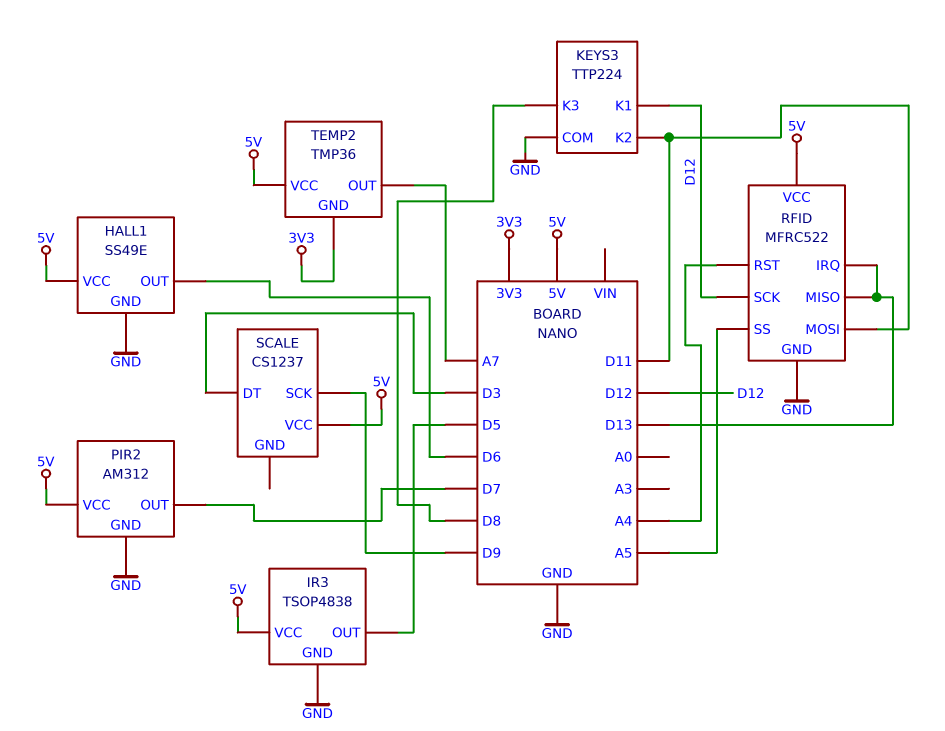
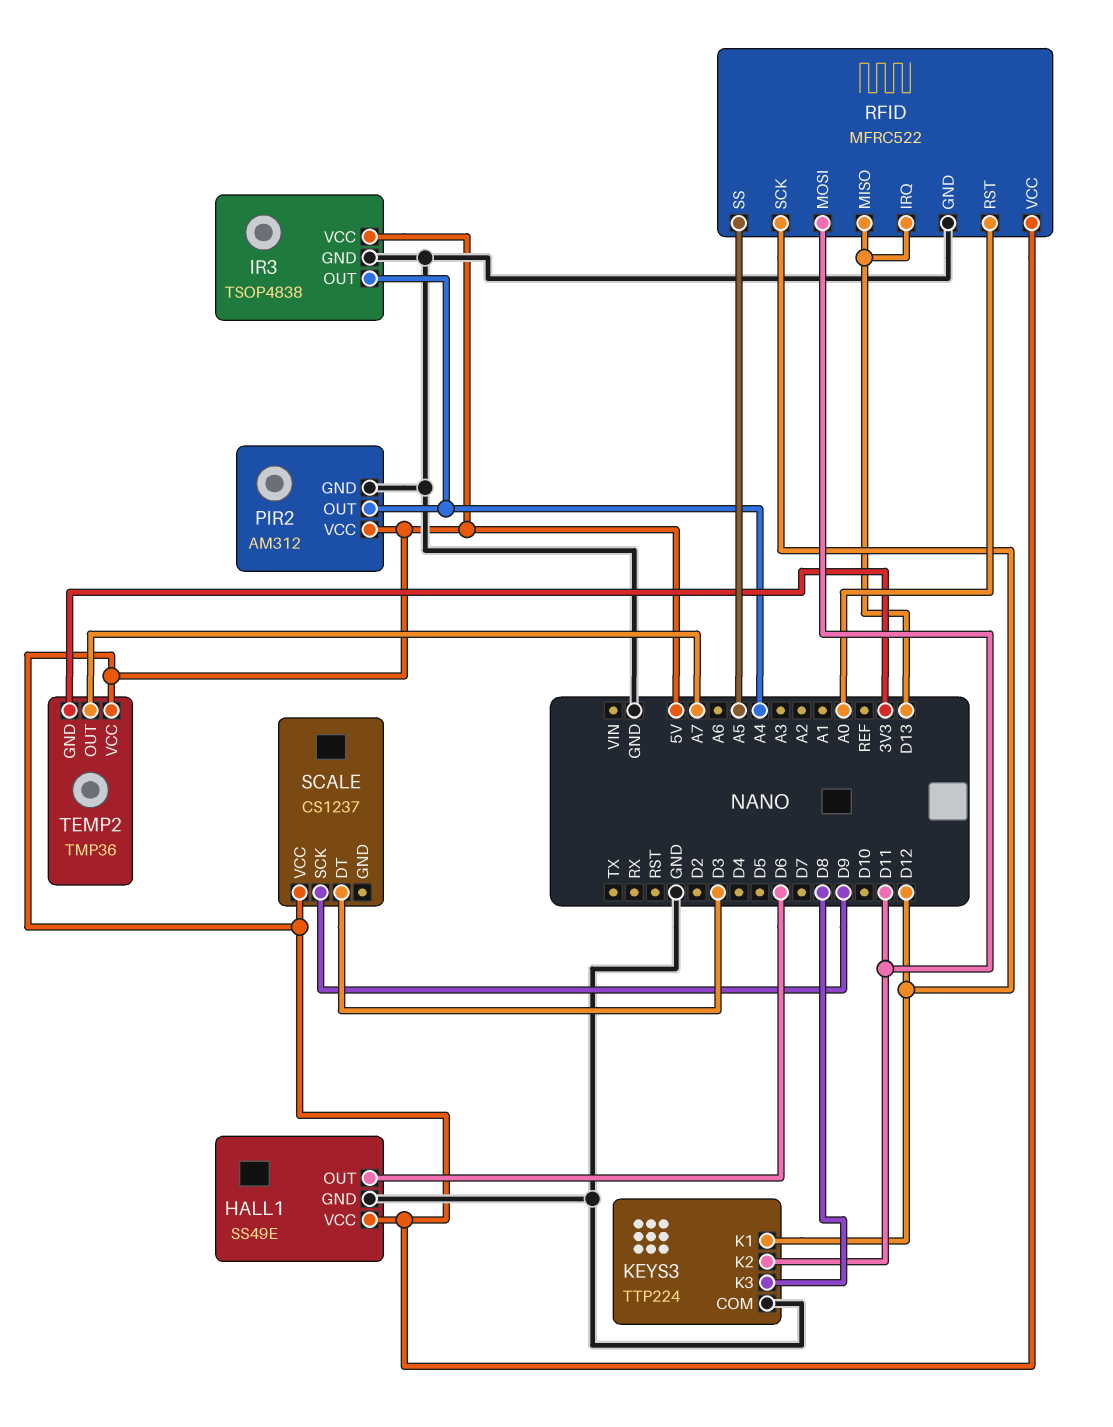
IR3 pin OUT: D5 -> A4
PIR2 pin OUT: D7 -> A4
RFID pin RST: A4 -> A0

